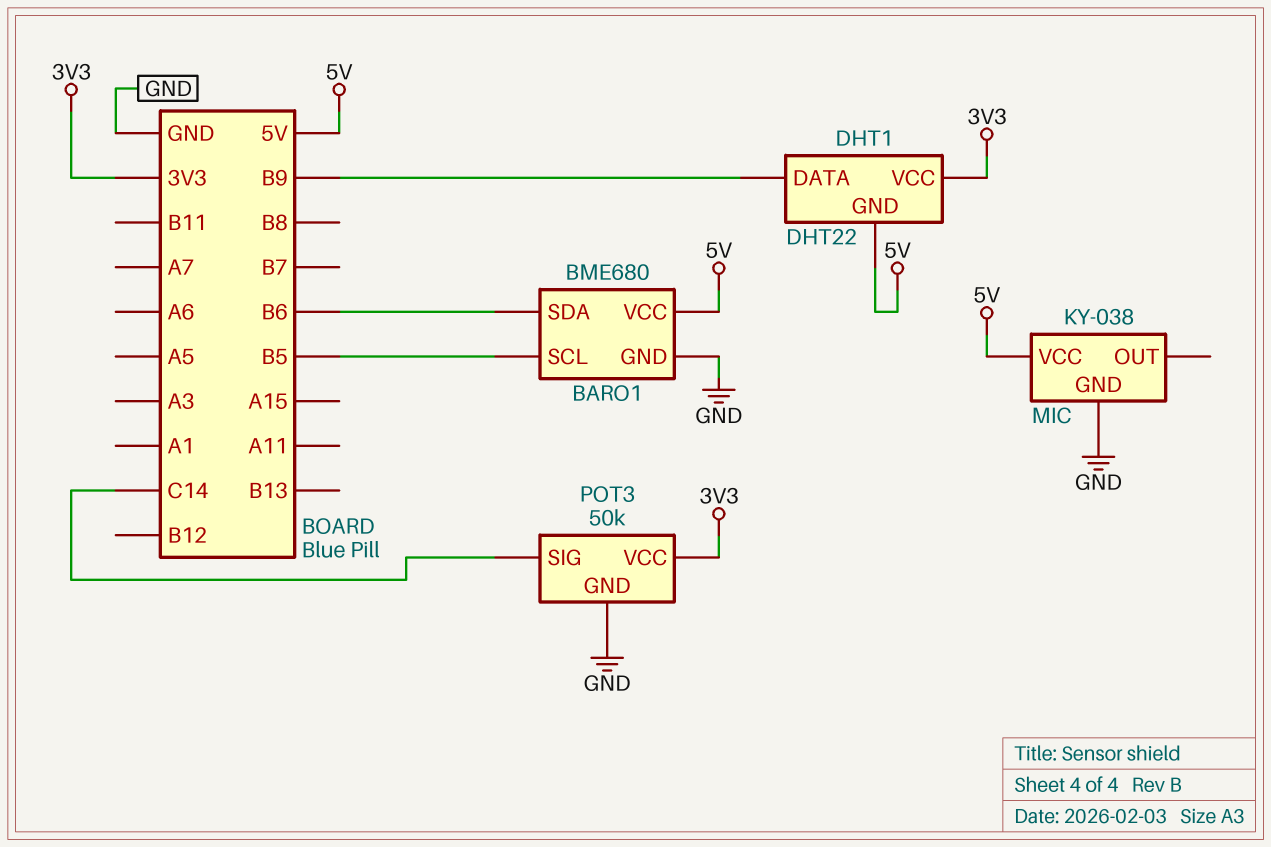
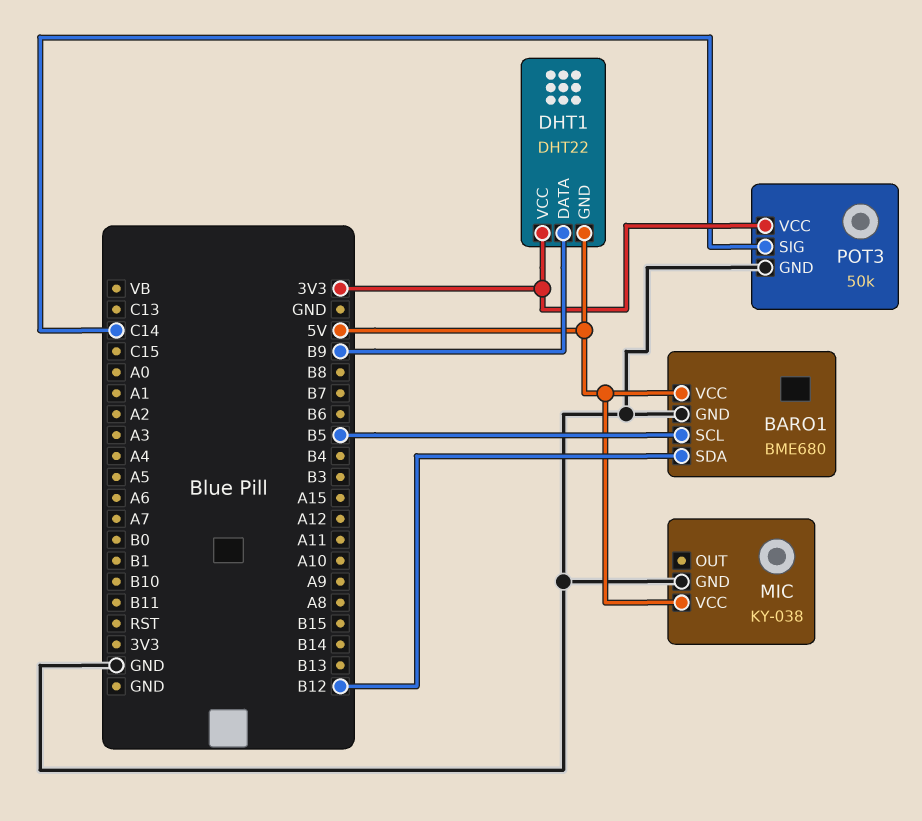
BARO1 pin SDA: B6 -> B12

